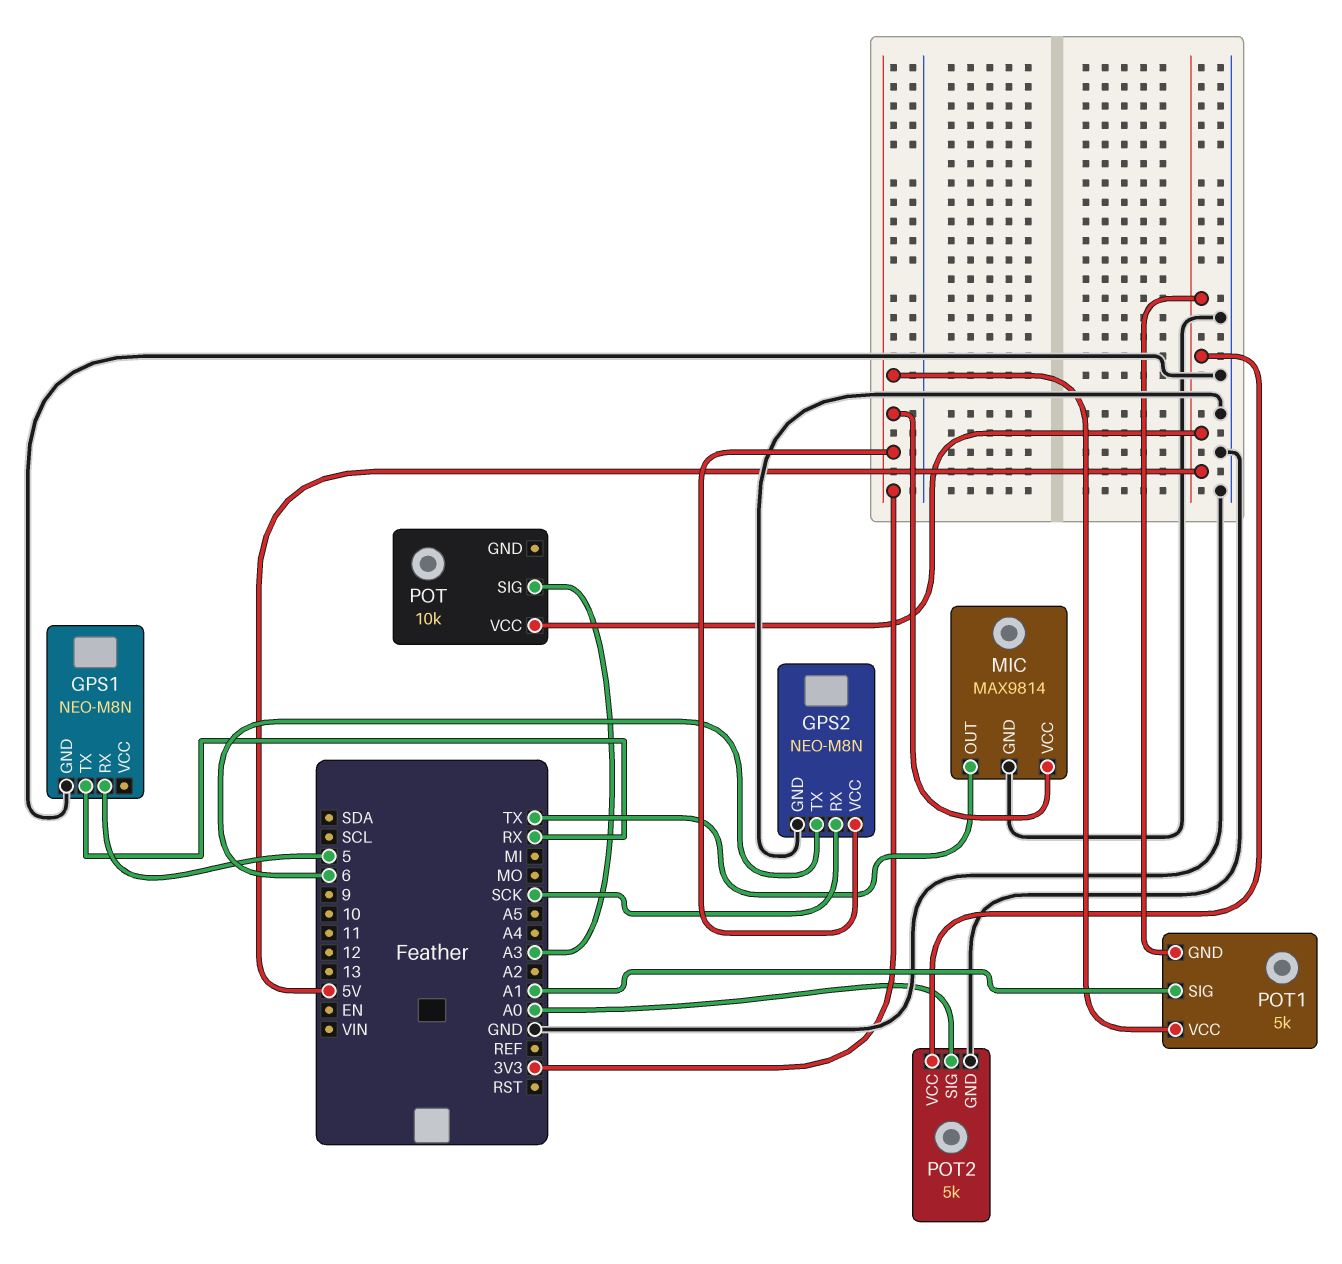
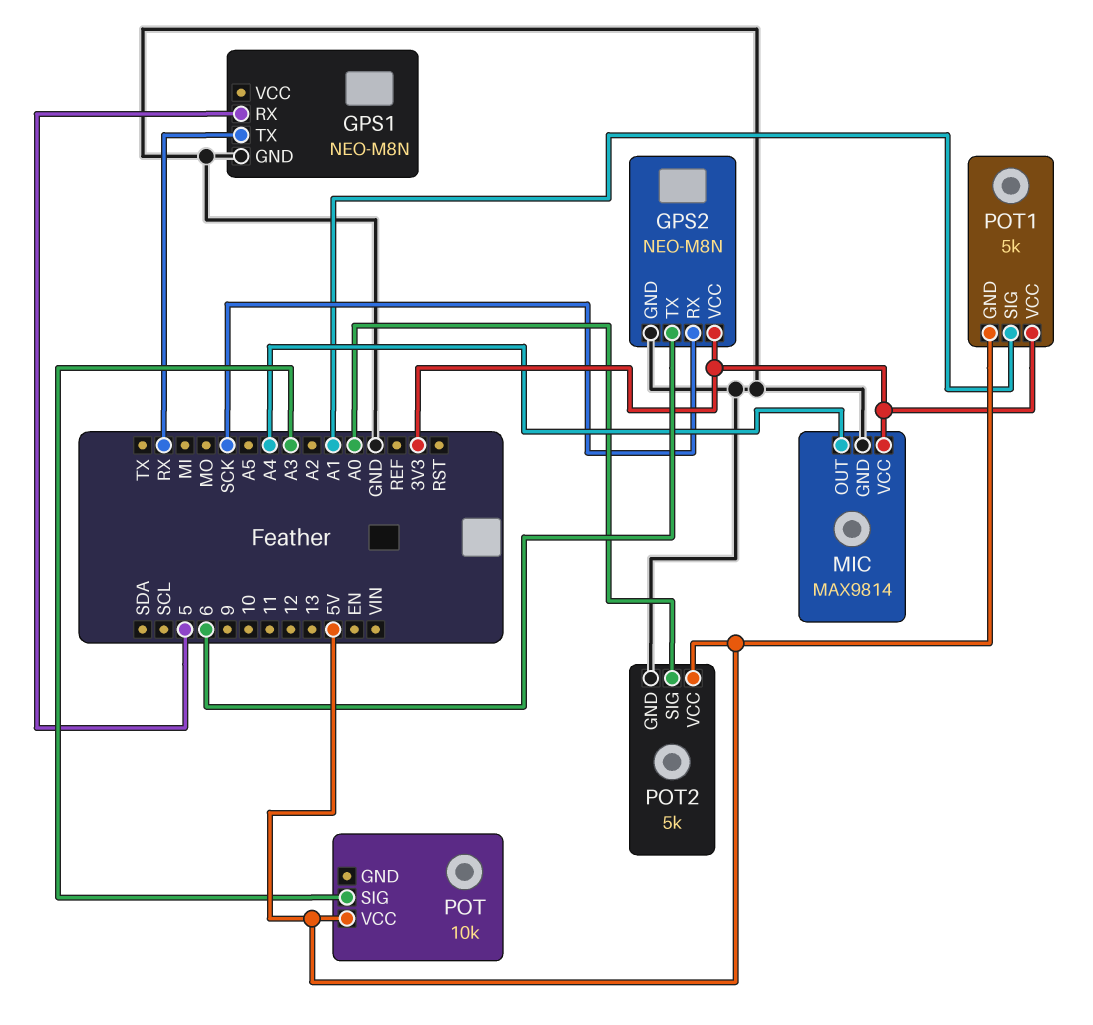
MIC pin OUT: TX -> A4

